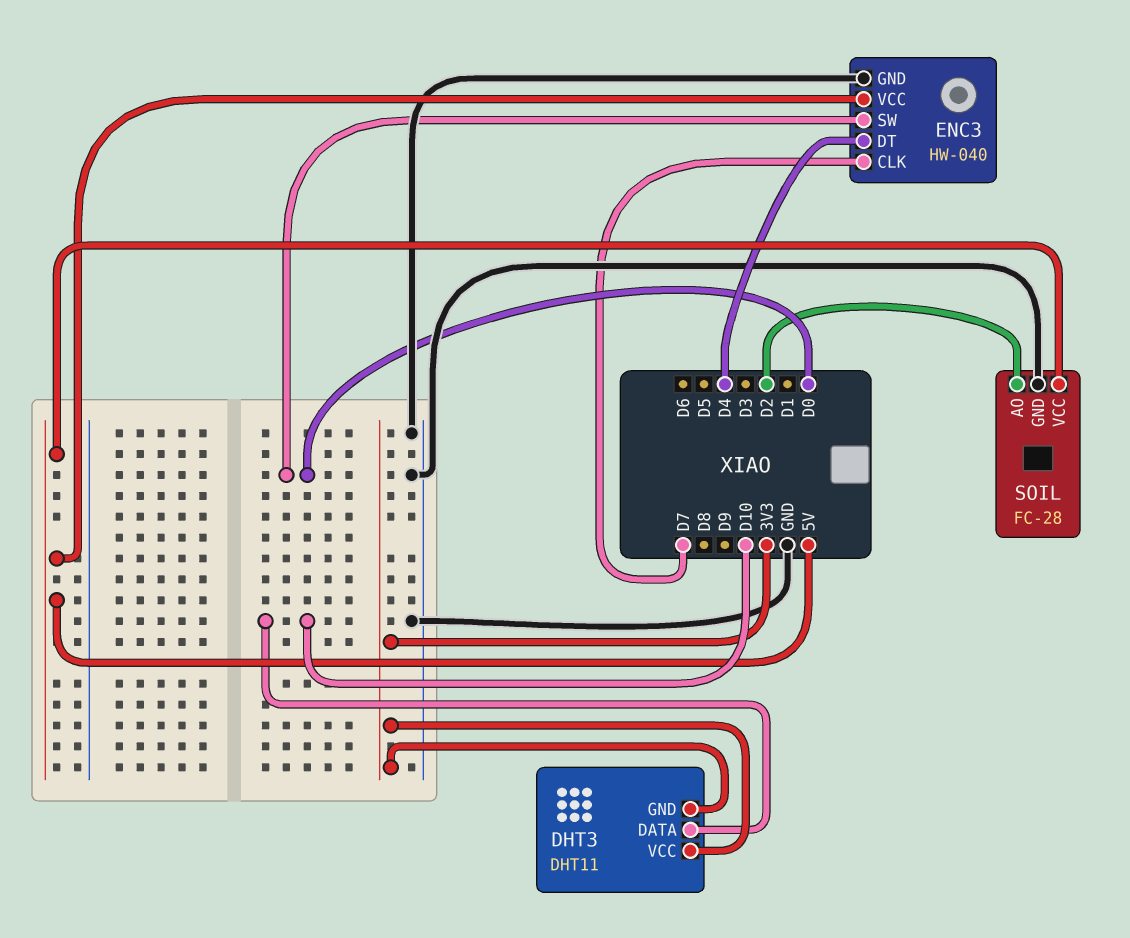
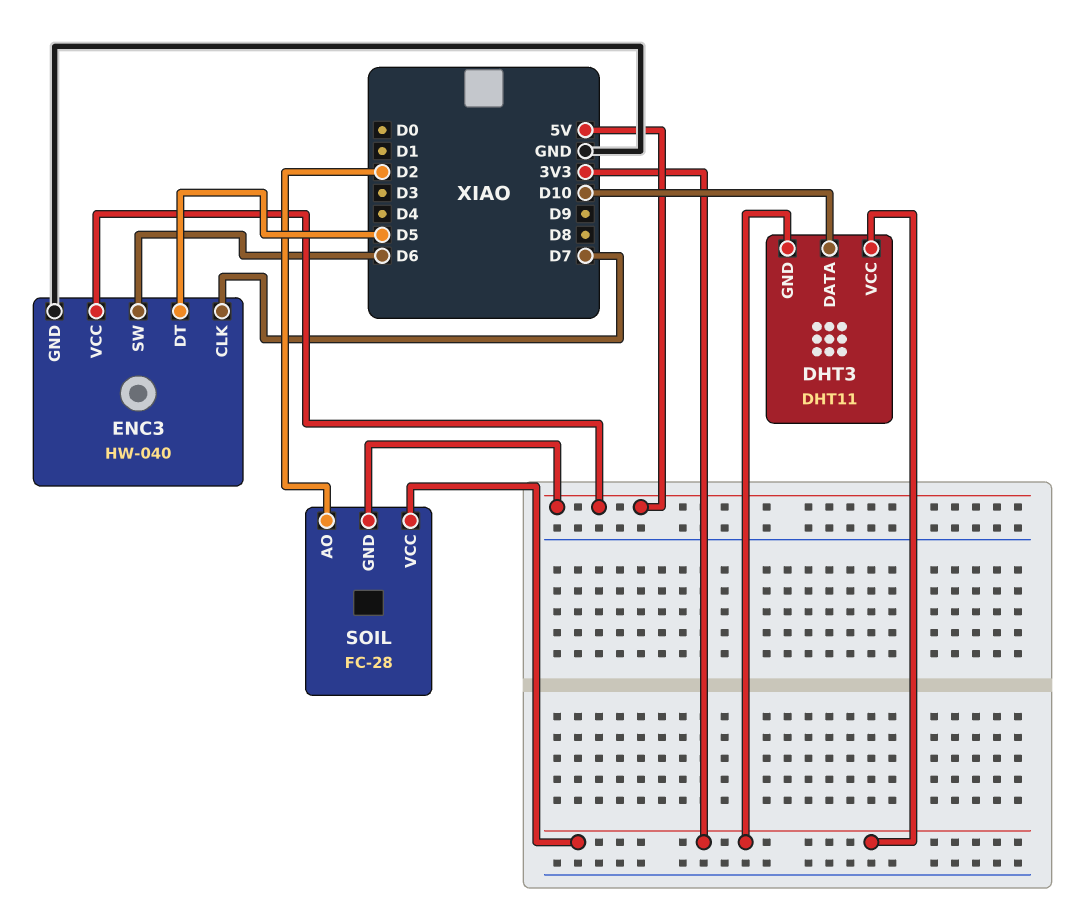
ENC3 pin DT: D4 -> D5
ENC3 pin SW: D0 -> D6
SOIL pin GND: GND -> 5V
SOIL pin VCC: 5V -> 3V3

